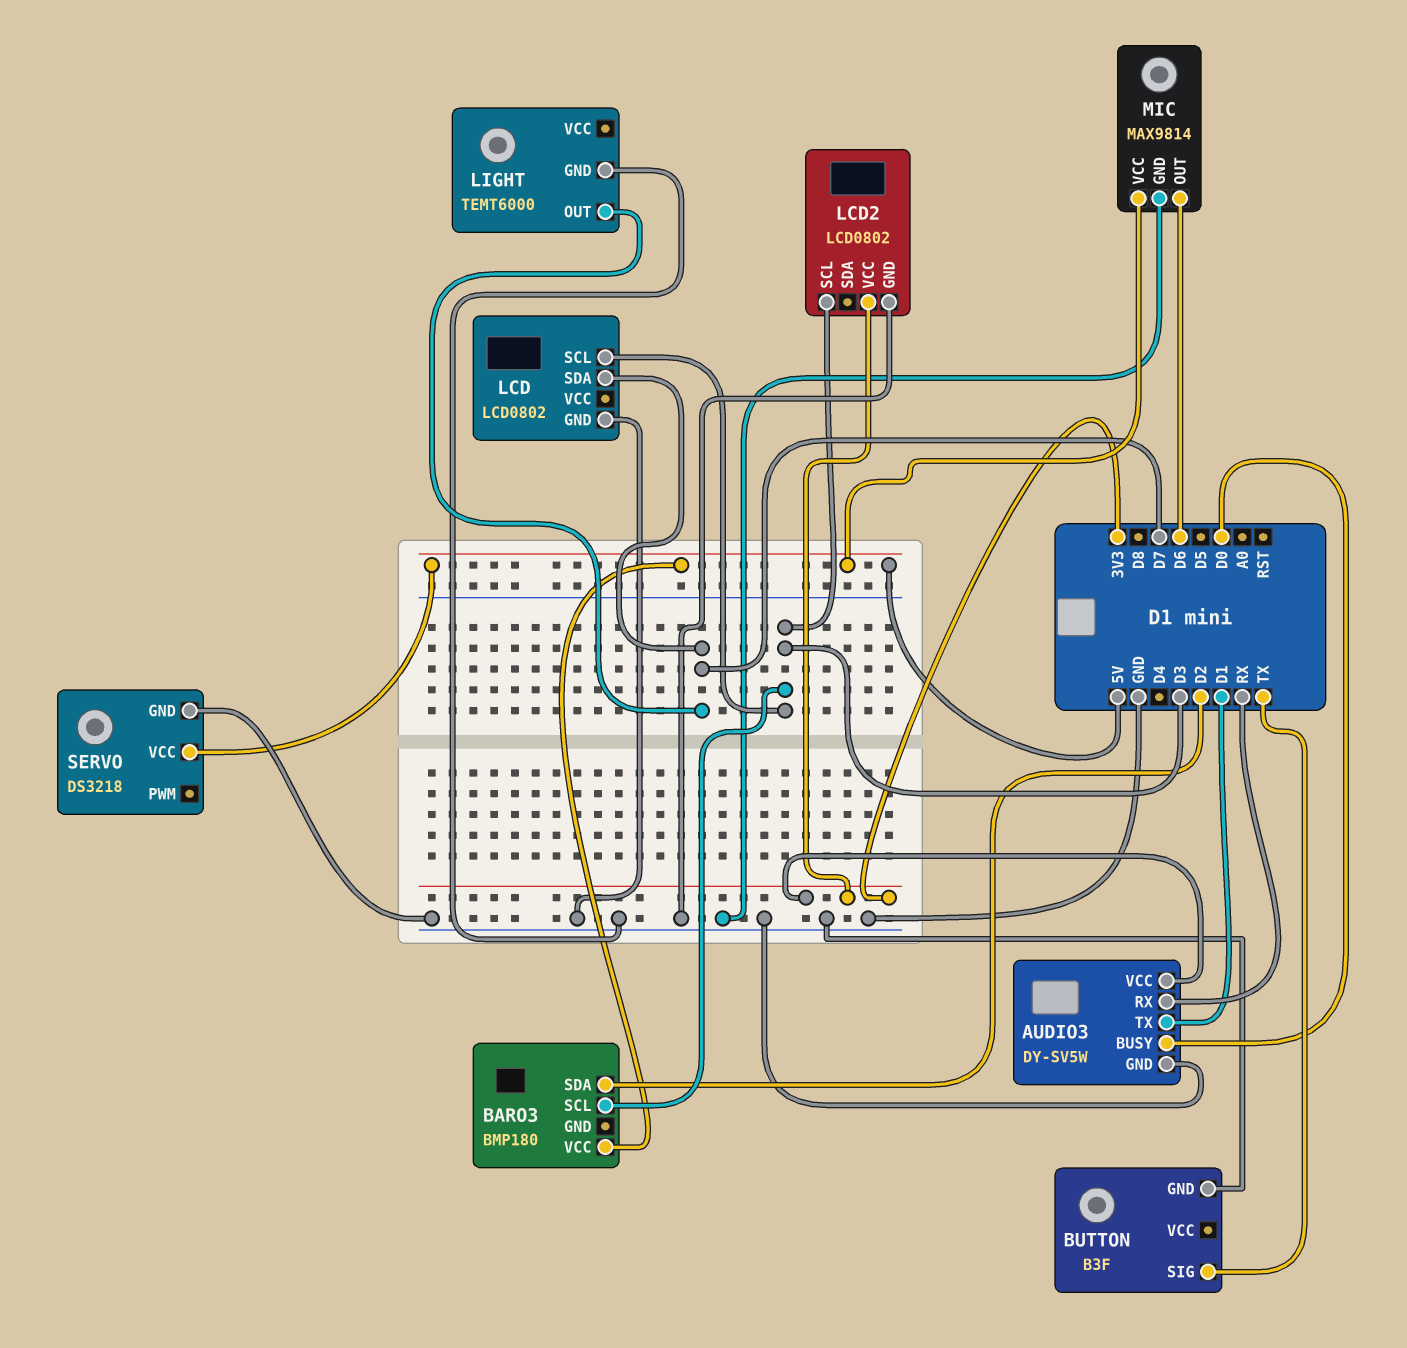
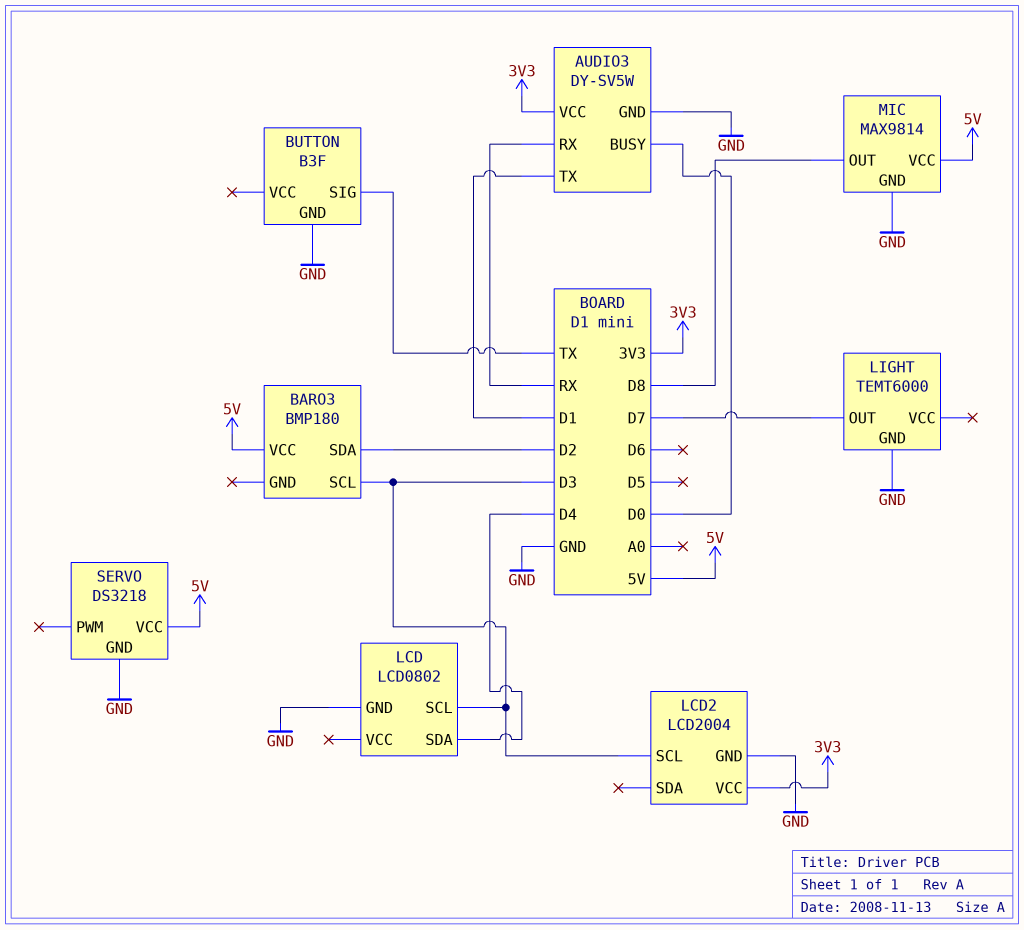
LCD pin SDA: D7 -> D4
LCD2: LCD0802 -> LCD2004
MIC pin OUT: D6 -> D8

